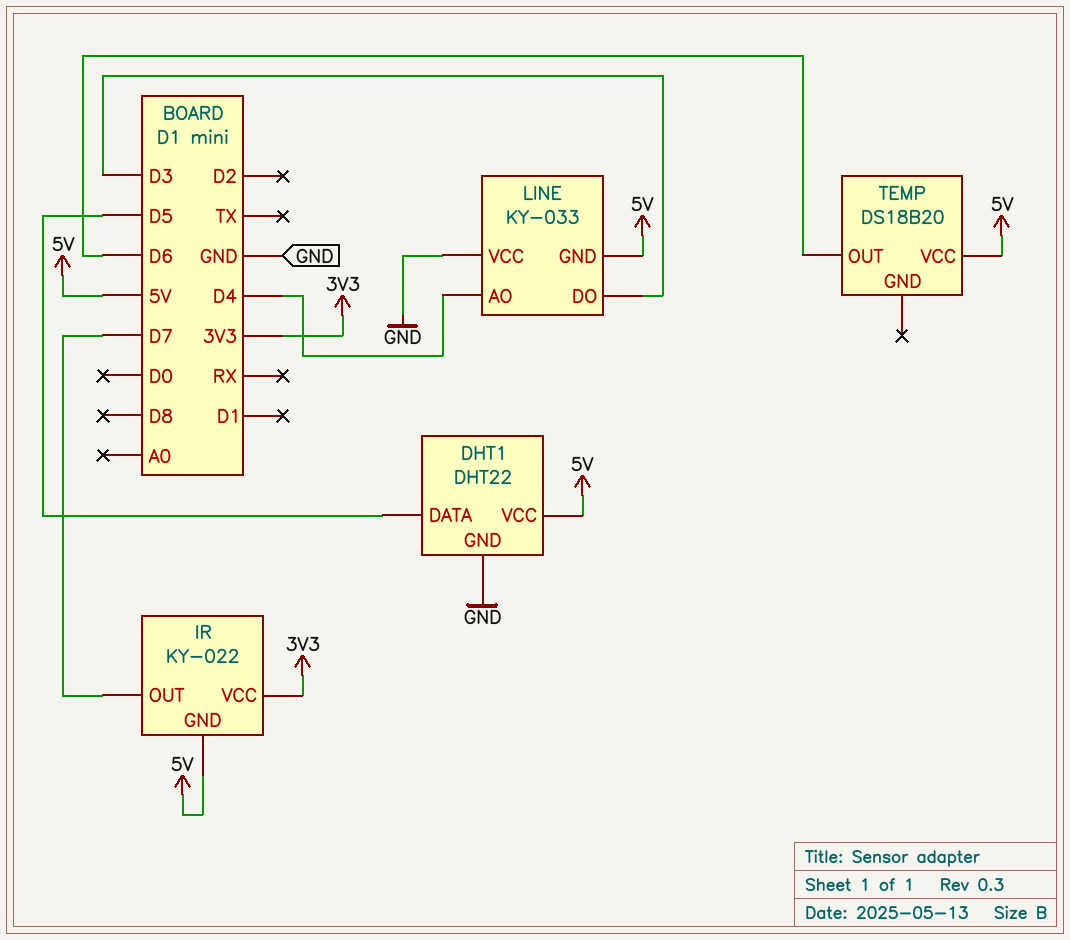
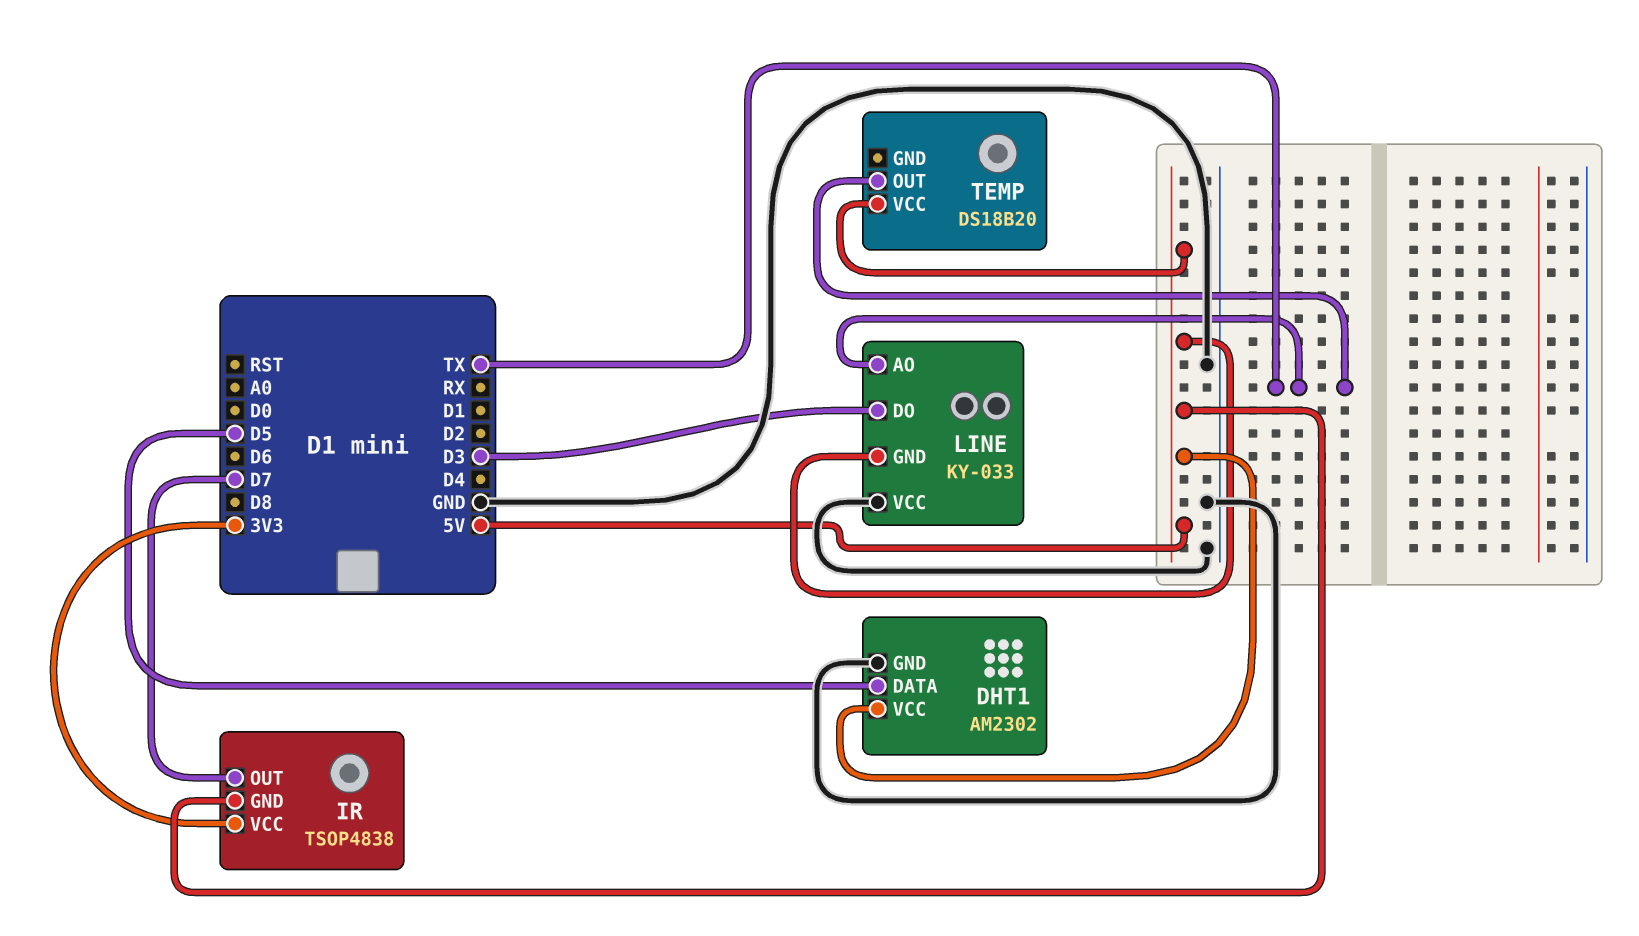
DHT1: DHT22 -> AM2302
IR: KY-022 -> TSOP4838
LINE pin AO: D4 -> TX
TEMP pin OUT: D6 -> TX

